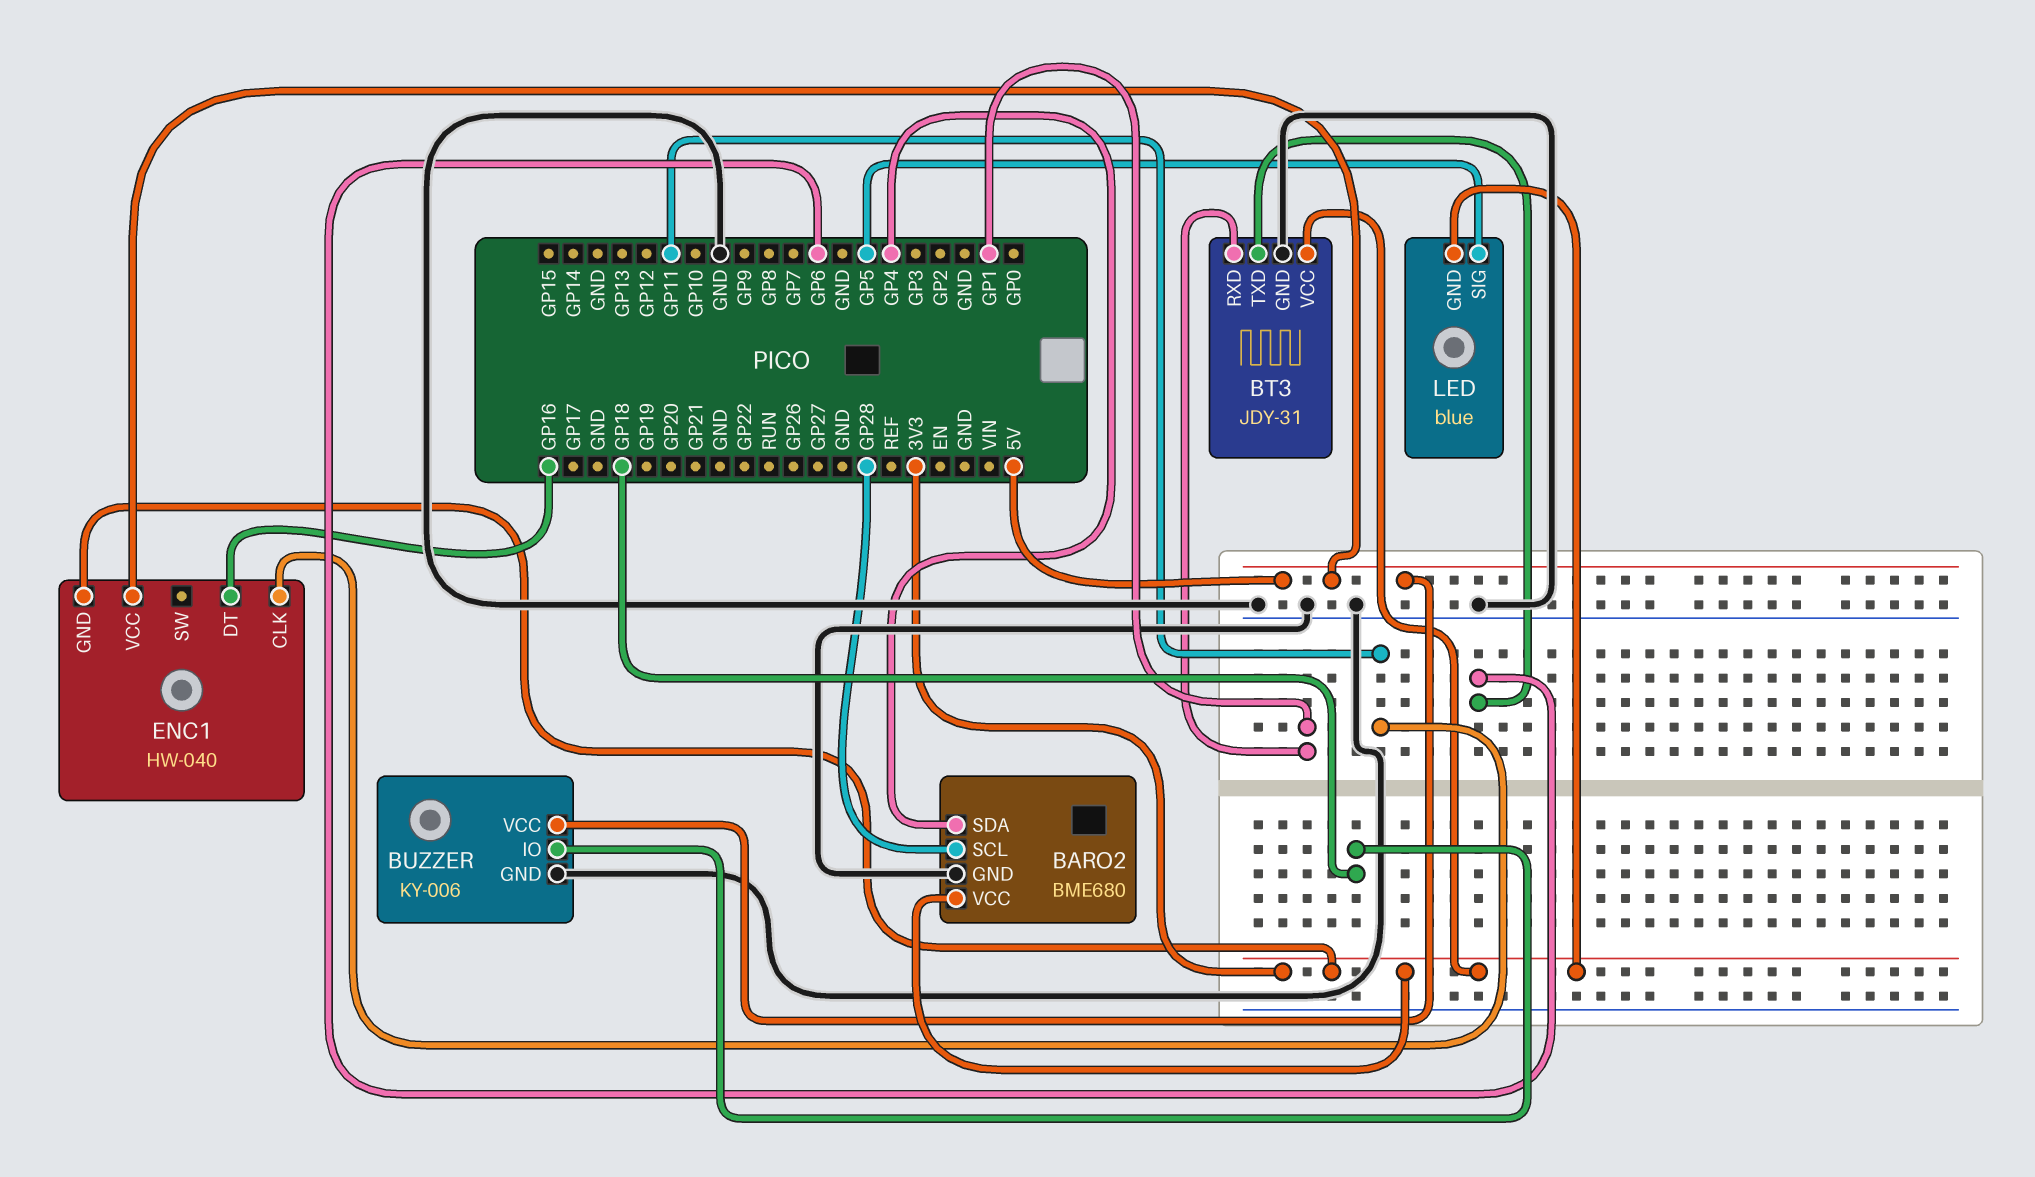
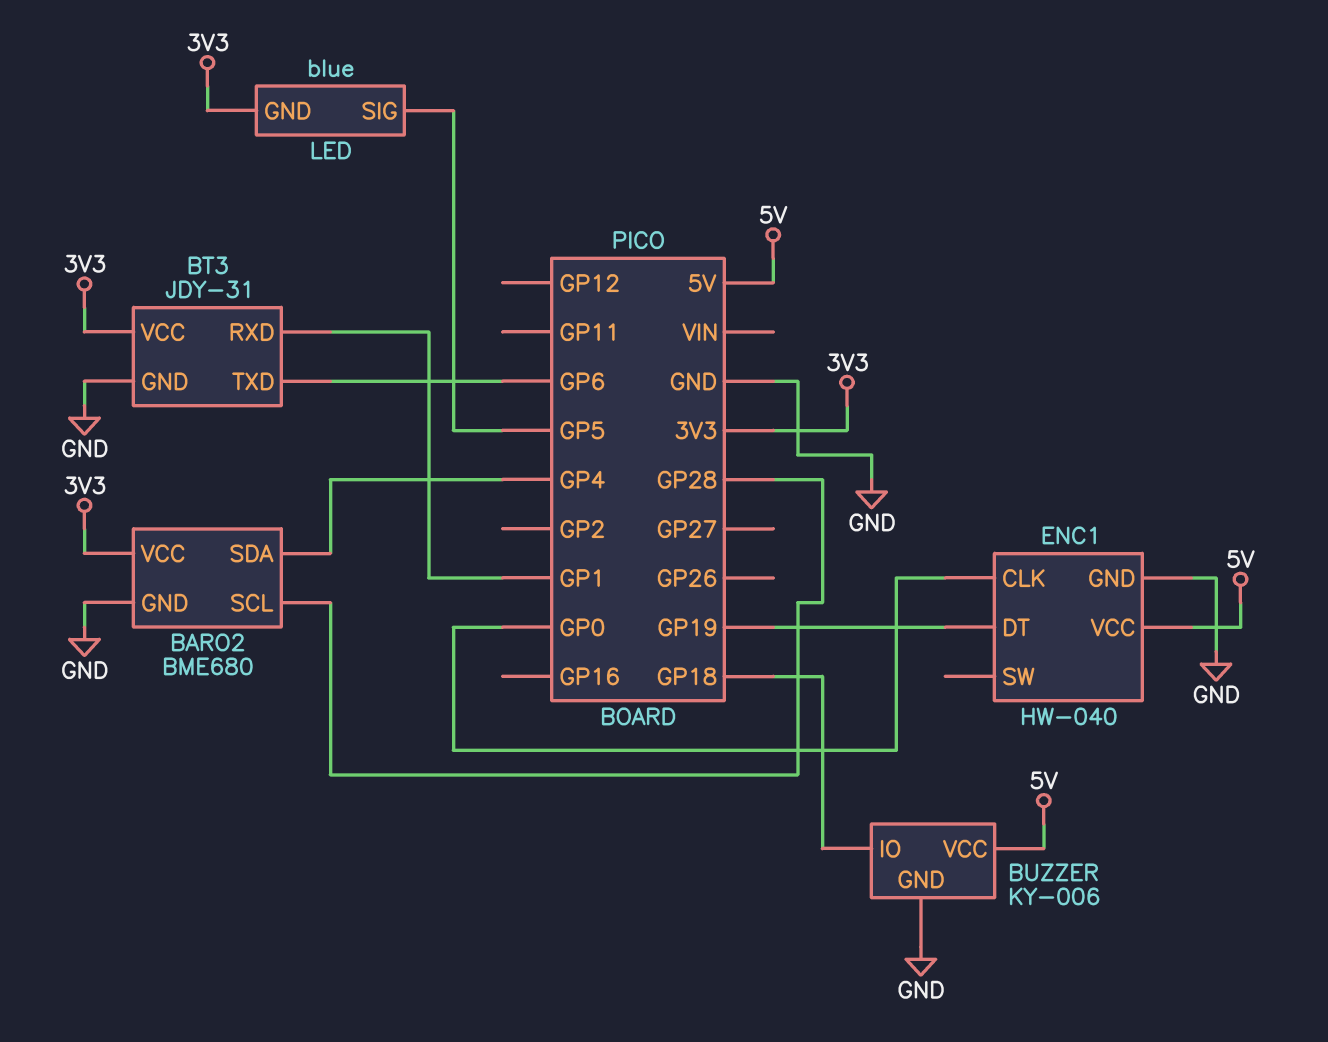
ENC1 pin CLK: GP11 -> GP0
ENC1 pin DT: GP16 -> GP19
ENC1 pin GND: 3V3 -> GND

